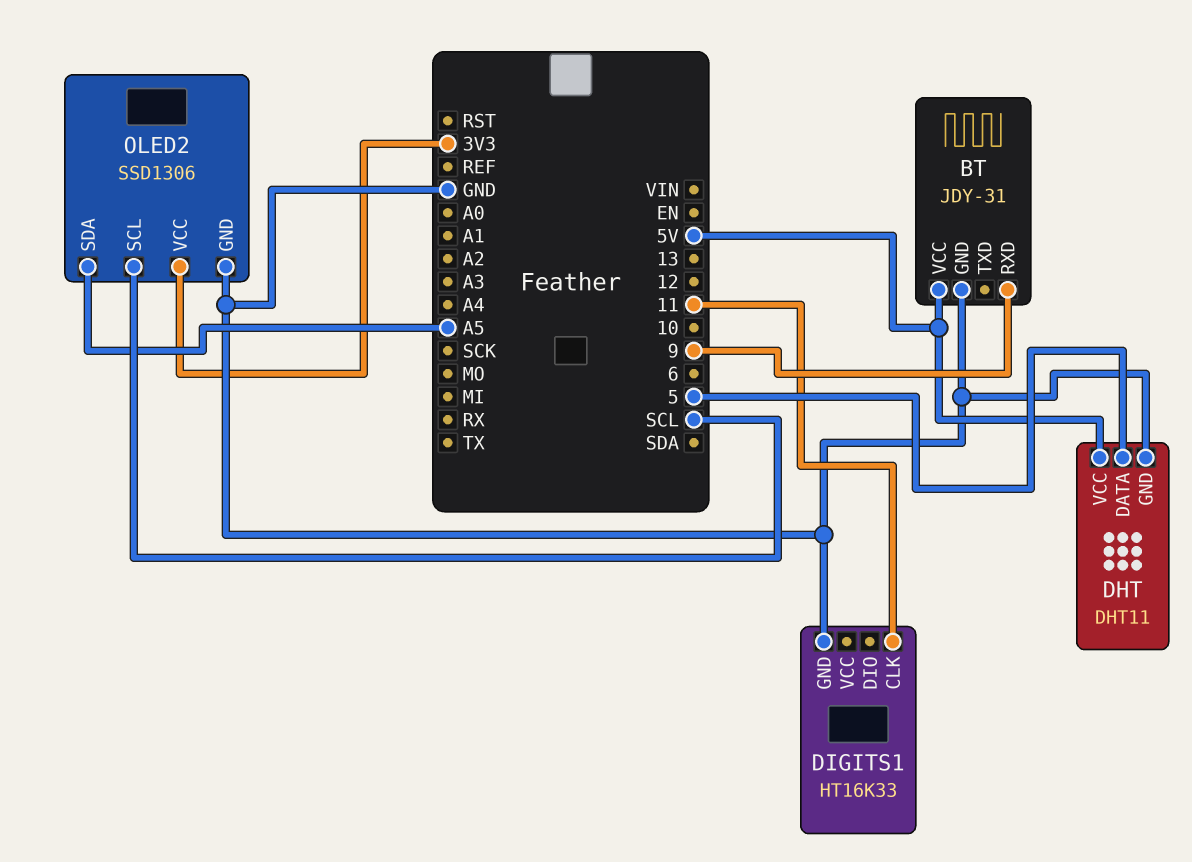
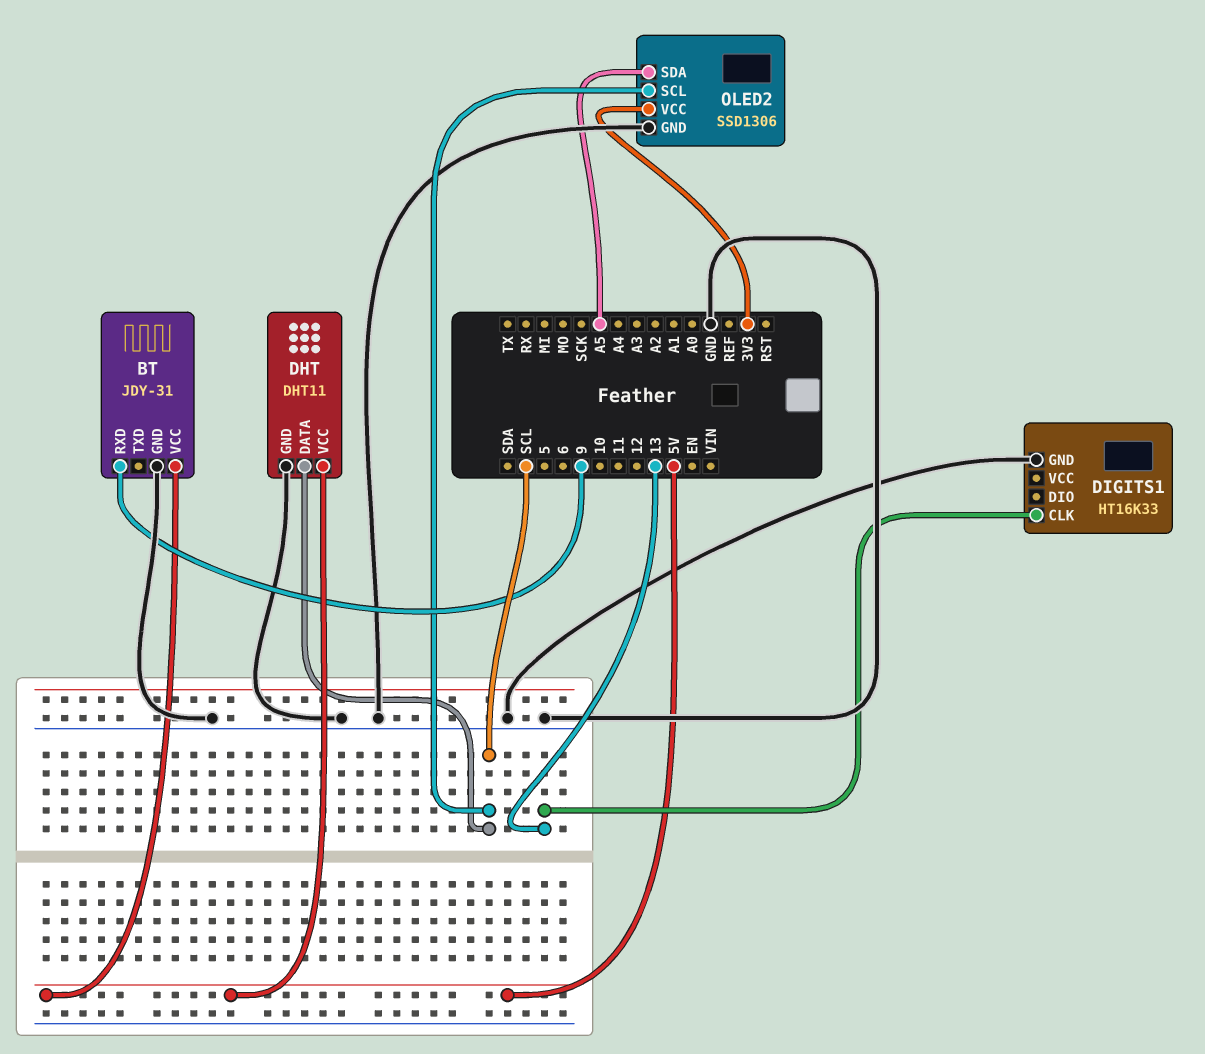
DHT pin DATA: 5 -> SCL
DIGITS1 pin CLK: 11 -> 13

